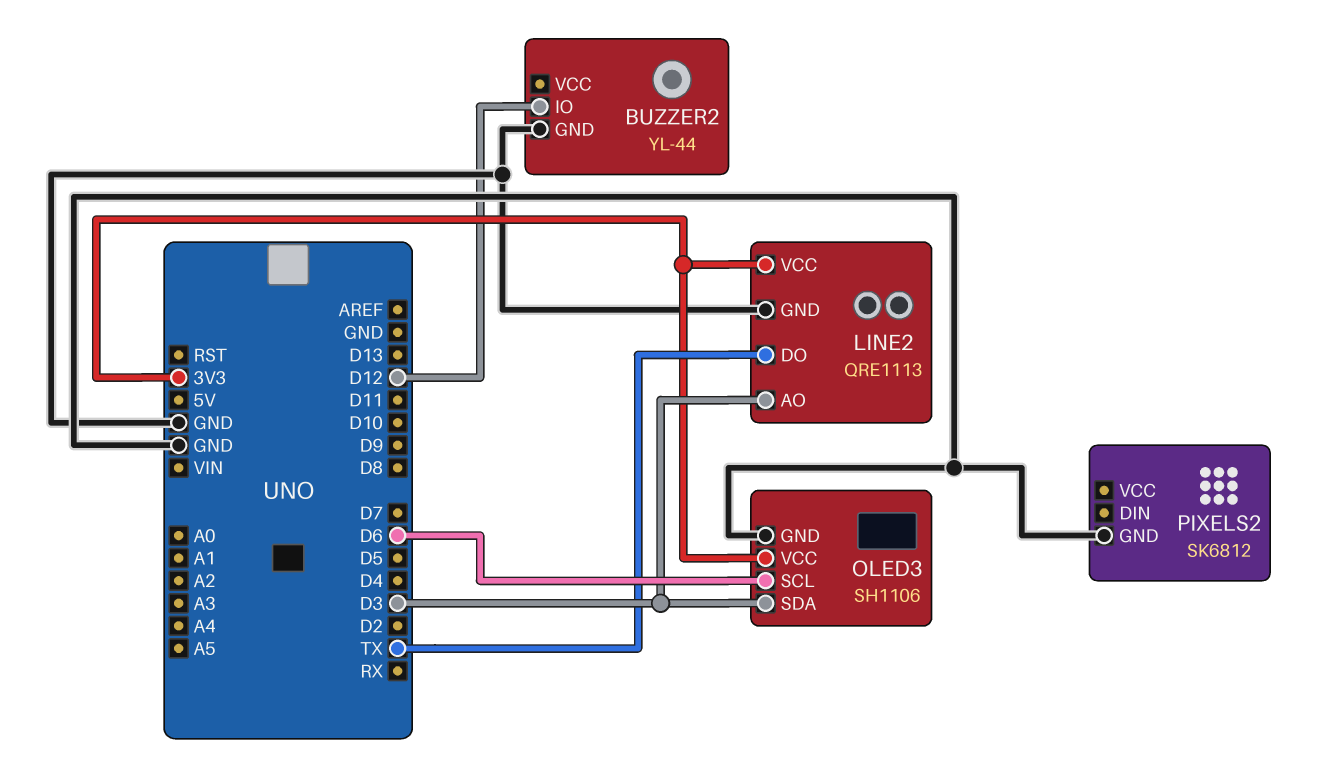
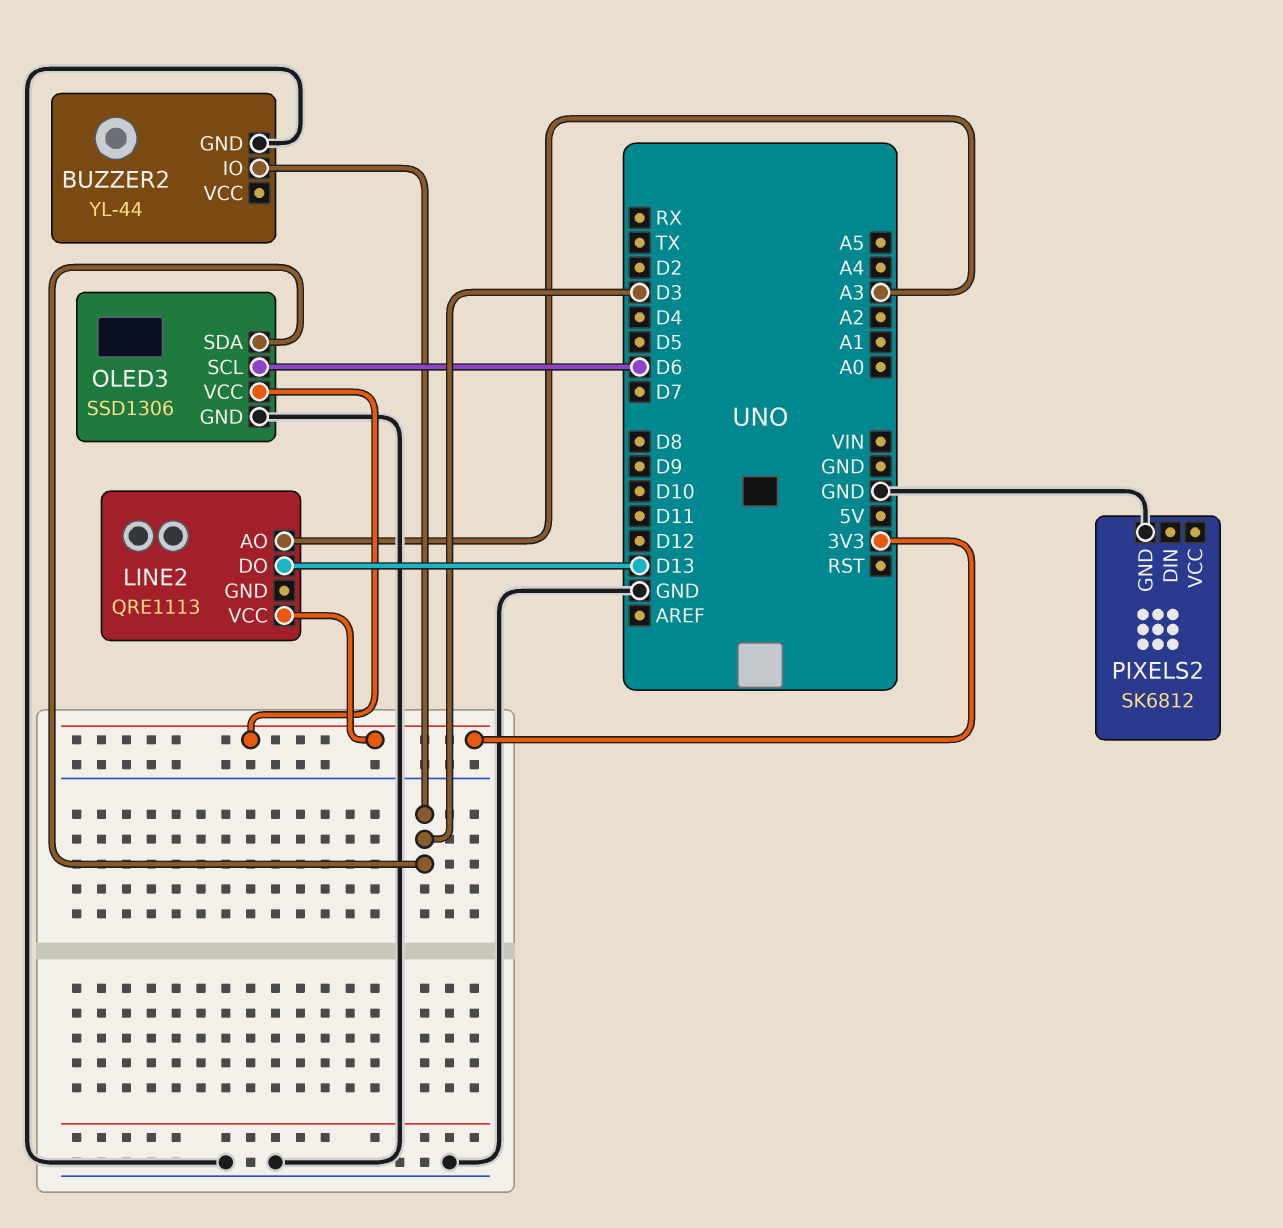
BUZZER2 pin IO: D12 -> D3
LINE2 pin AO: D3 -> A3
LINE2 pin DO: TX -> D13
LINE2 pin GND: GND -> none
OLED3: SH1106 -> SSD1306

